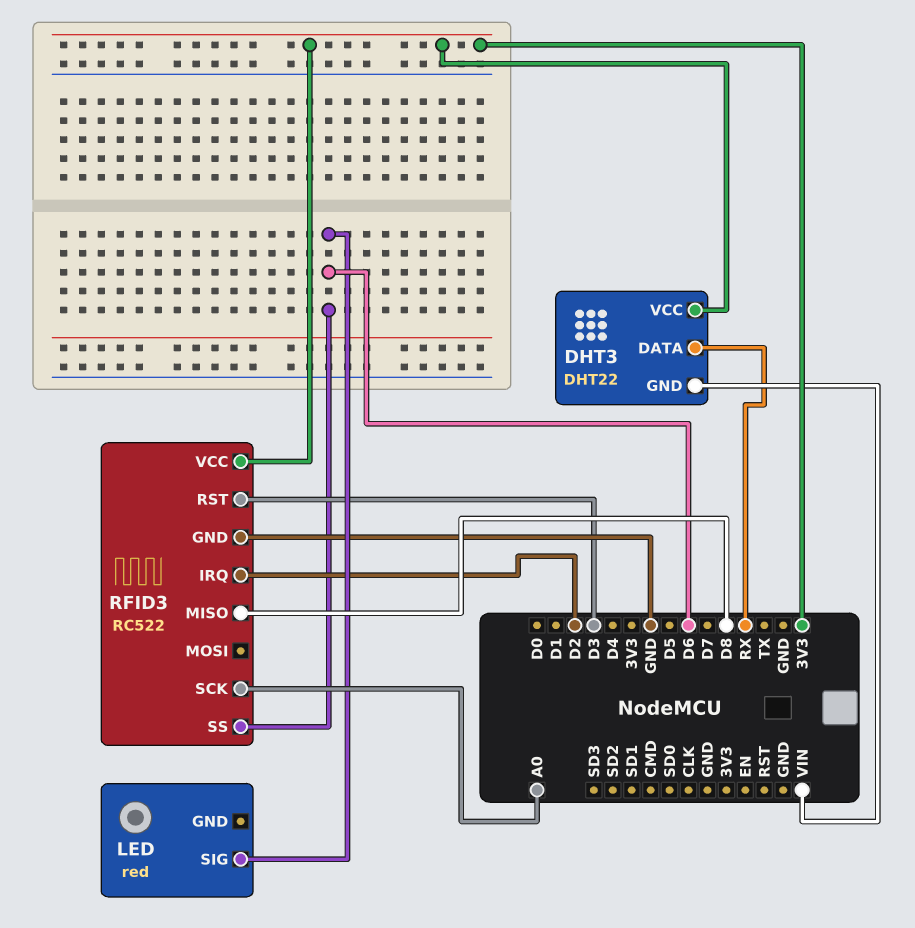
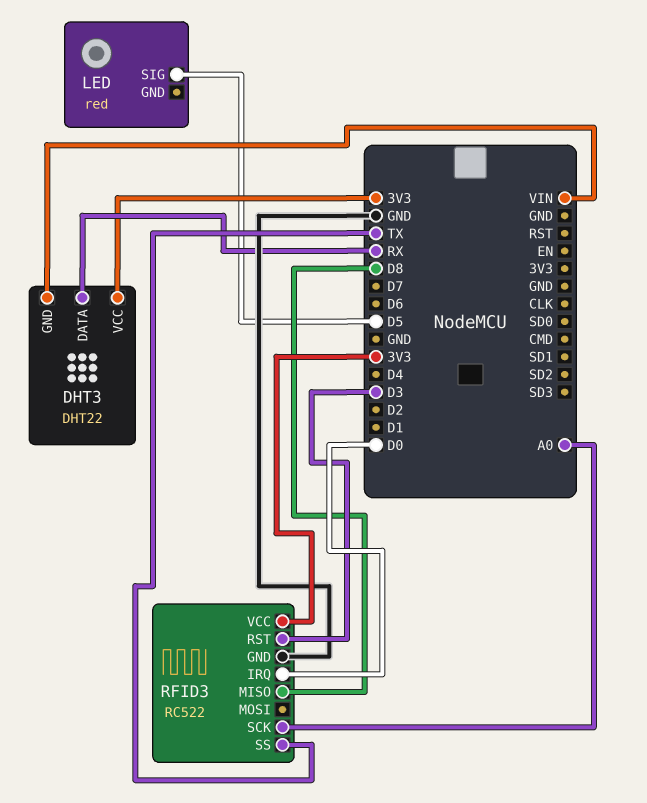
LED pin SIG: D6 -> D5
RFID3 pin IRQ: D2 -> D0
RFID3 pin SS: D6 -> TX

